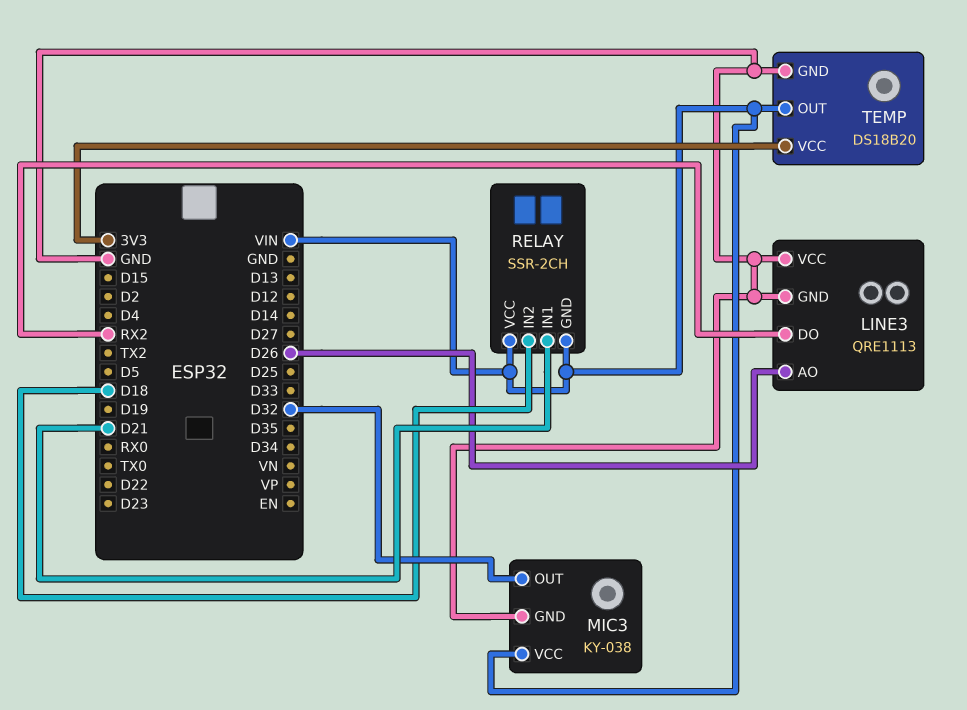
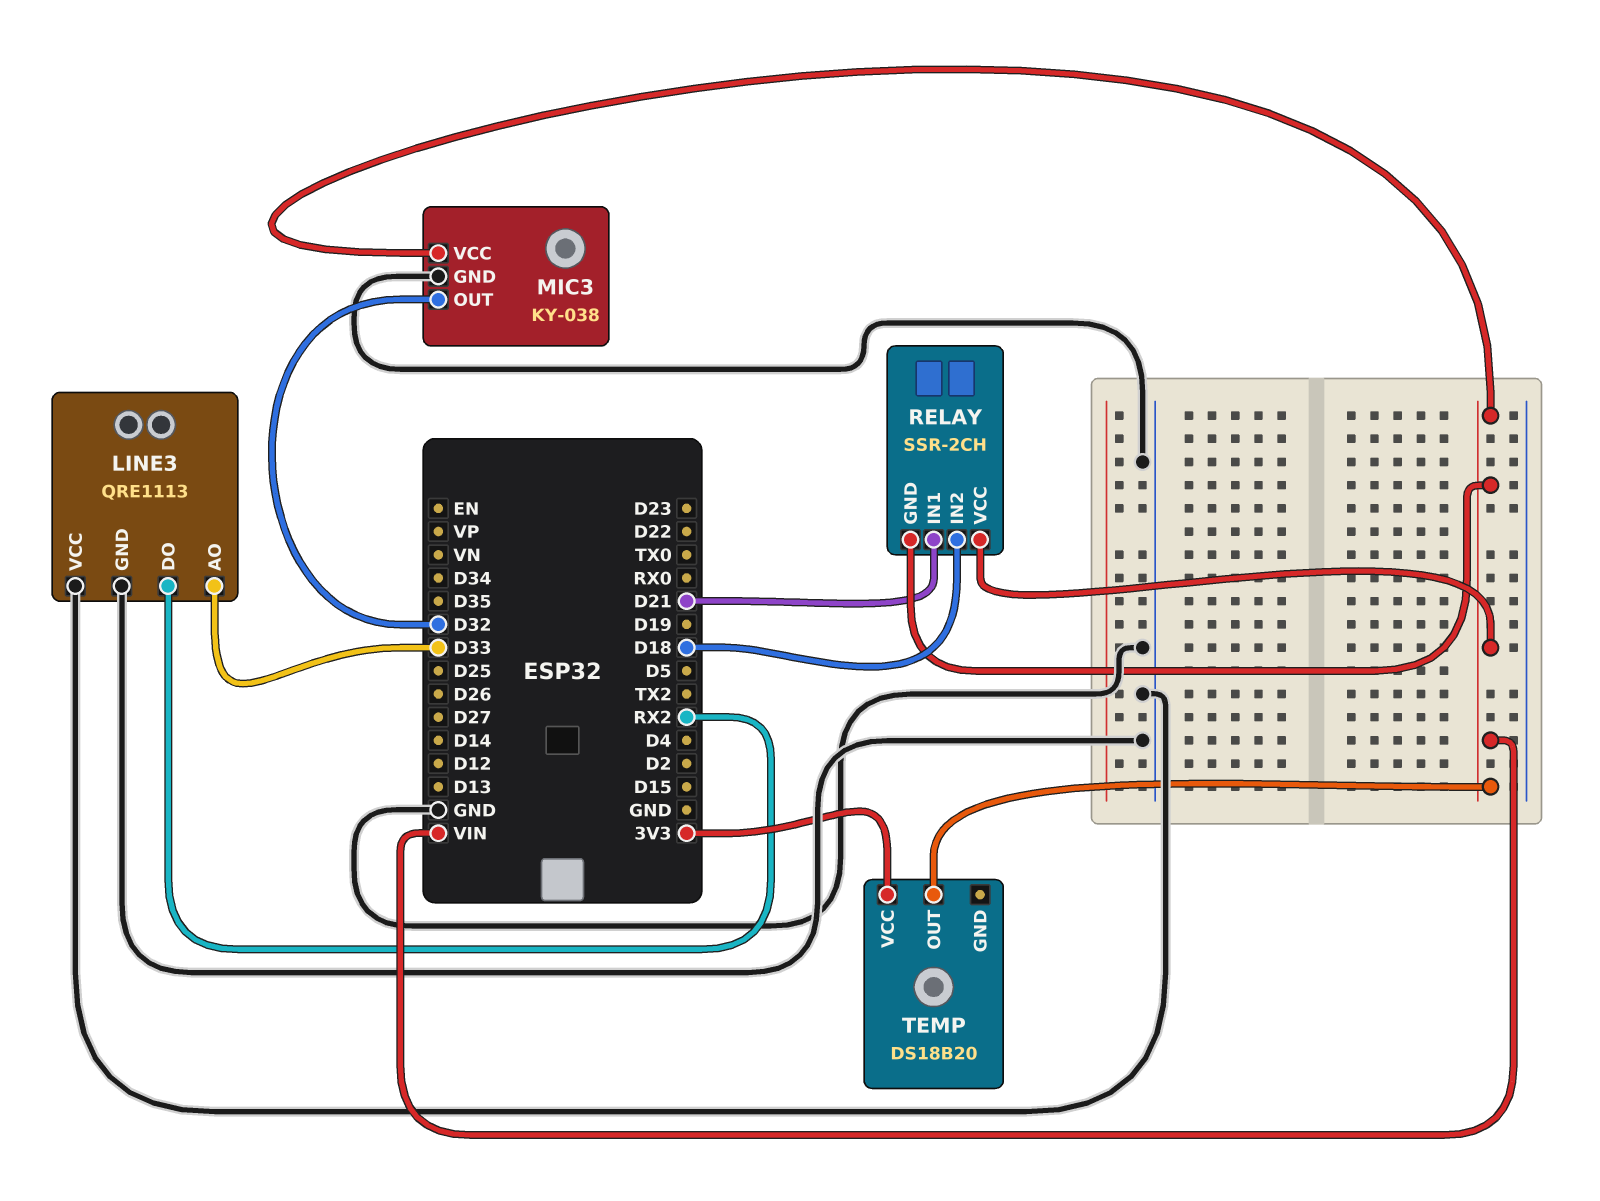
LINE3 pin AO: D26 -> D33
TEMP pin GND: GND -> none

